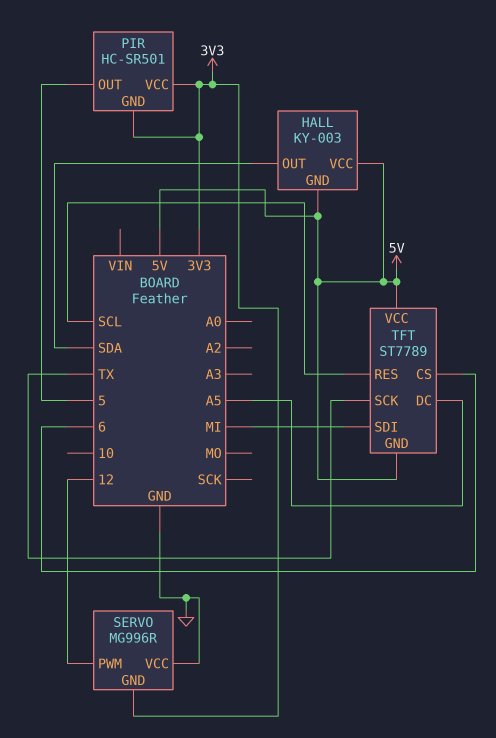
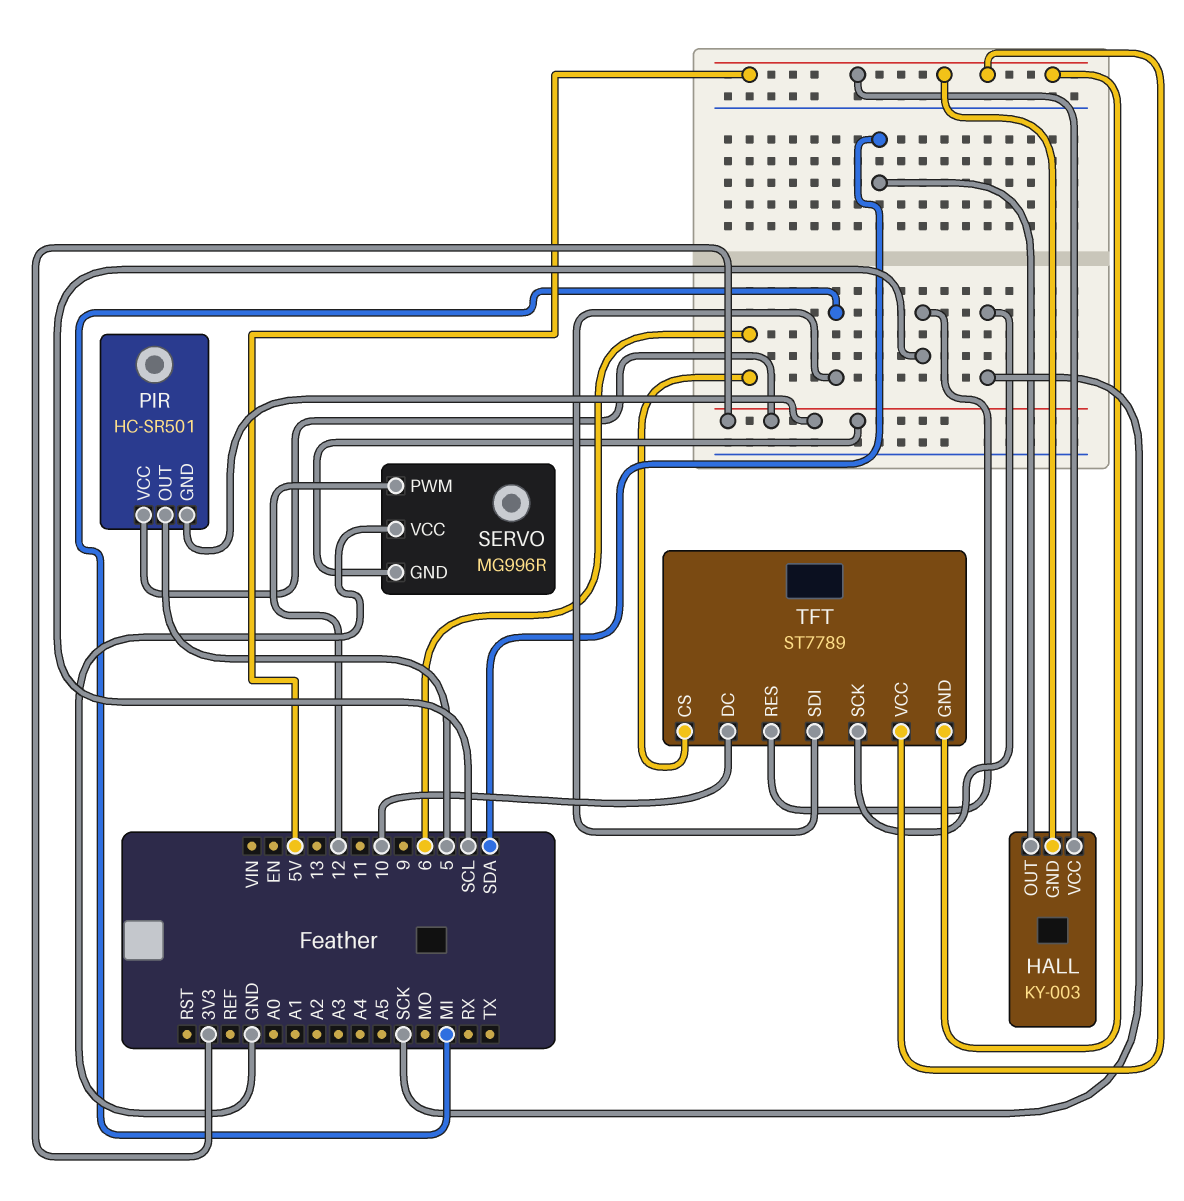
TFT pin DC: A5 -> 10
TFT pin SCK: TX -> SCK

